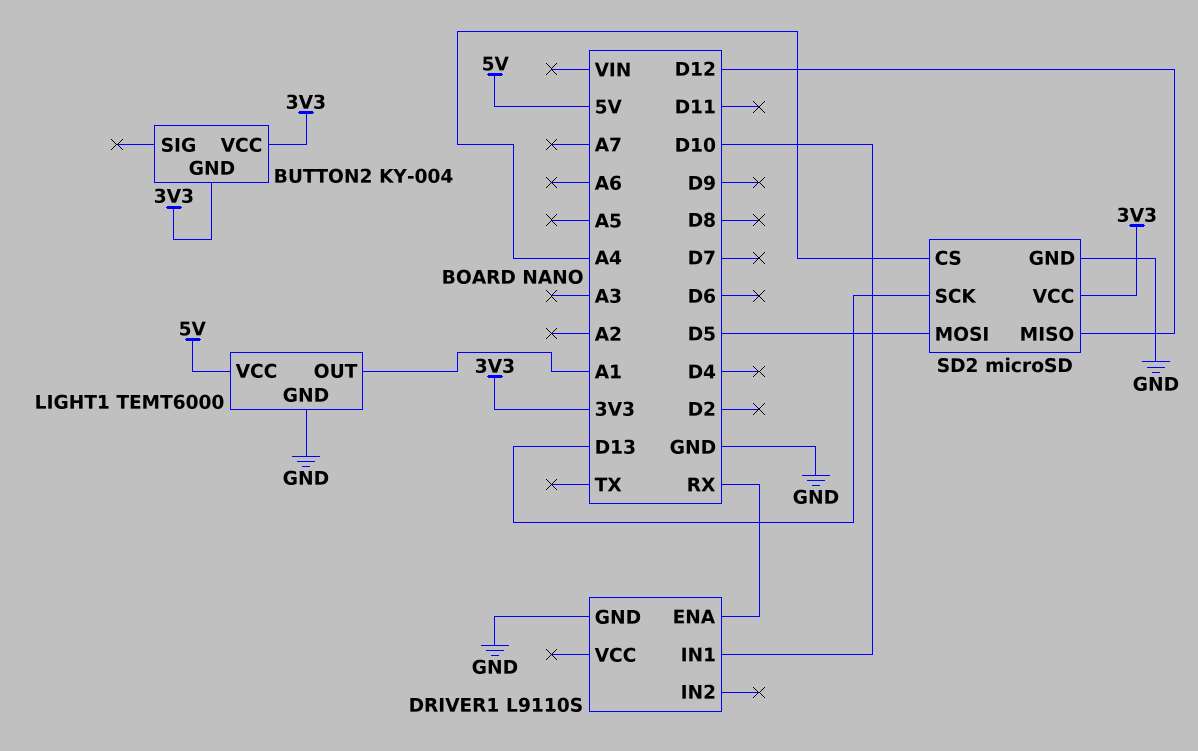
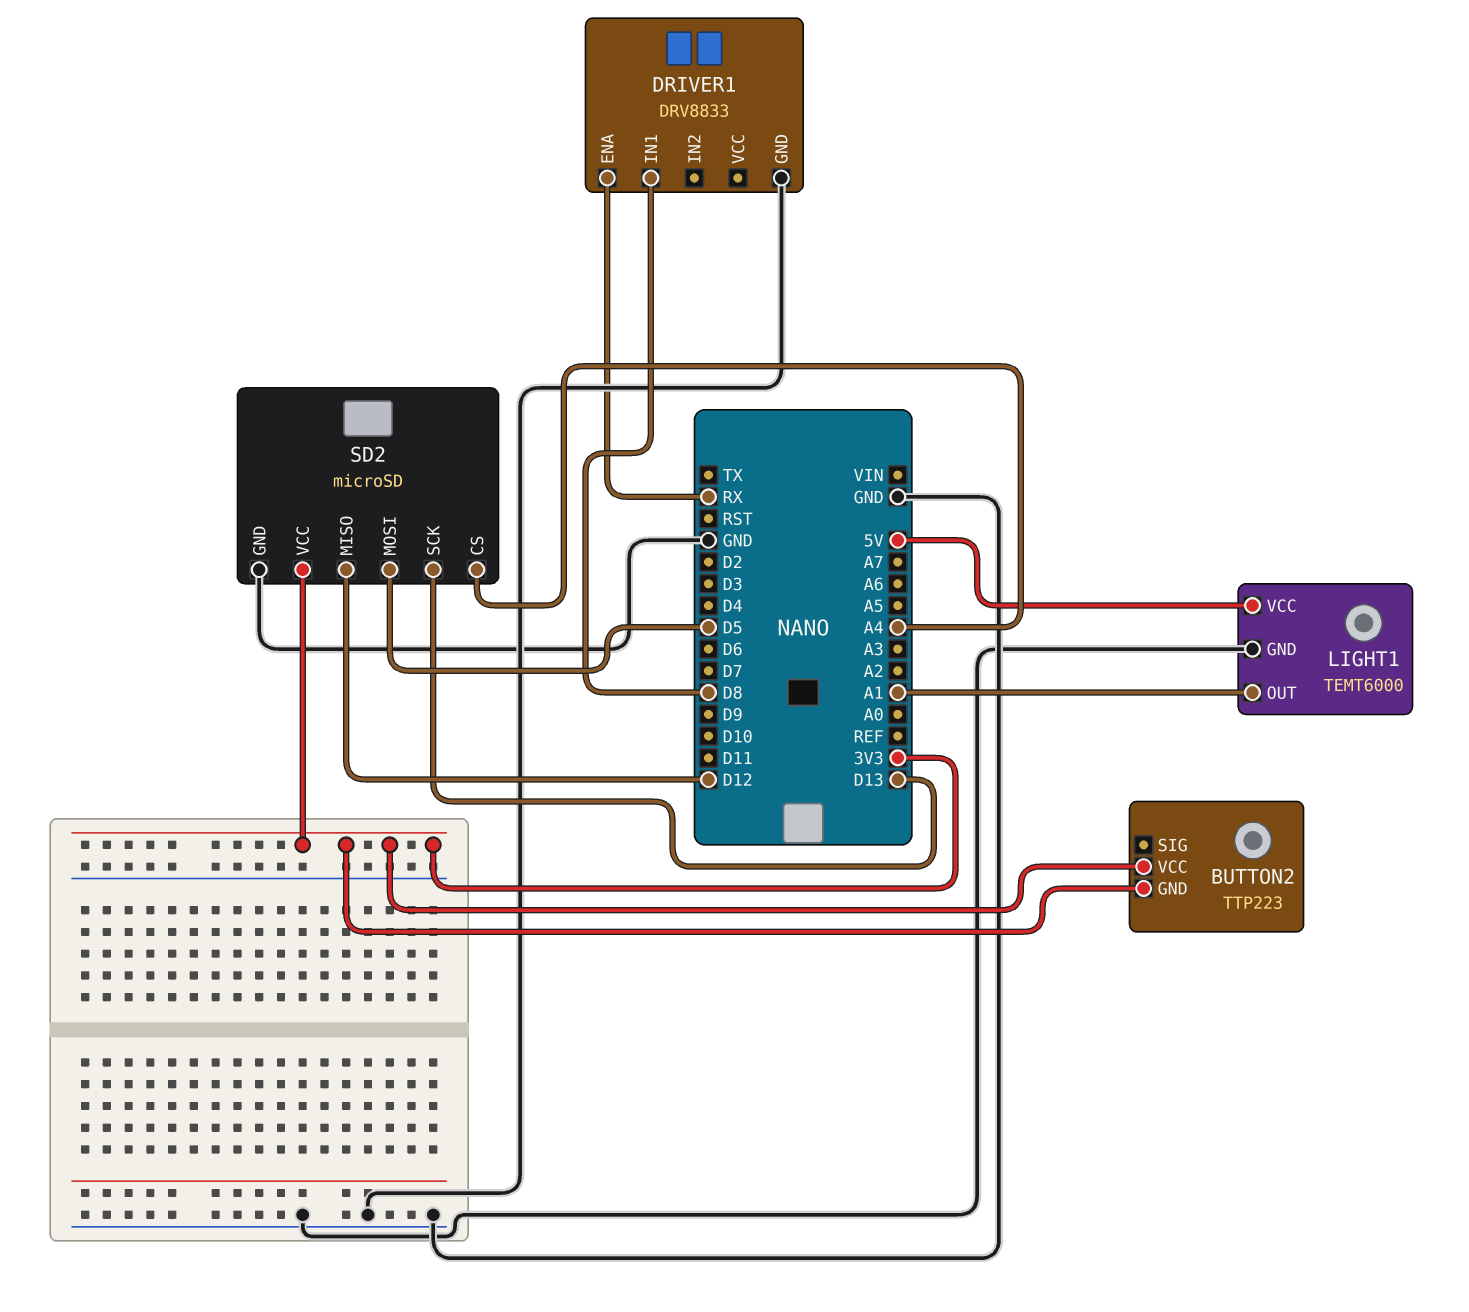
BUTTON2: KY-004 -> TTP223
DRIVER1: L9110S -> DRV8833
DRIVER1 pin IN1: D10 -> D8

